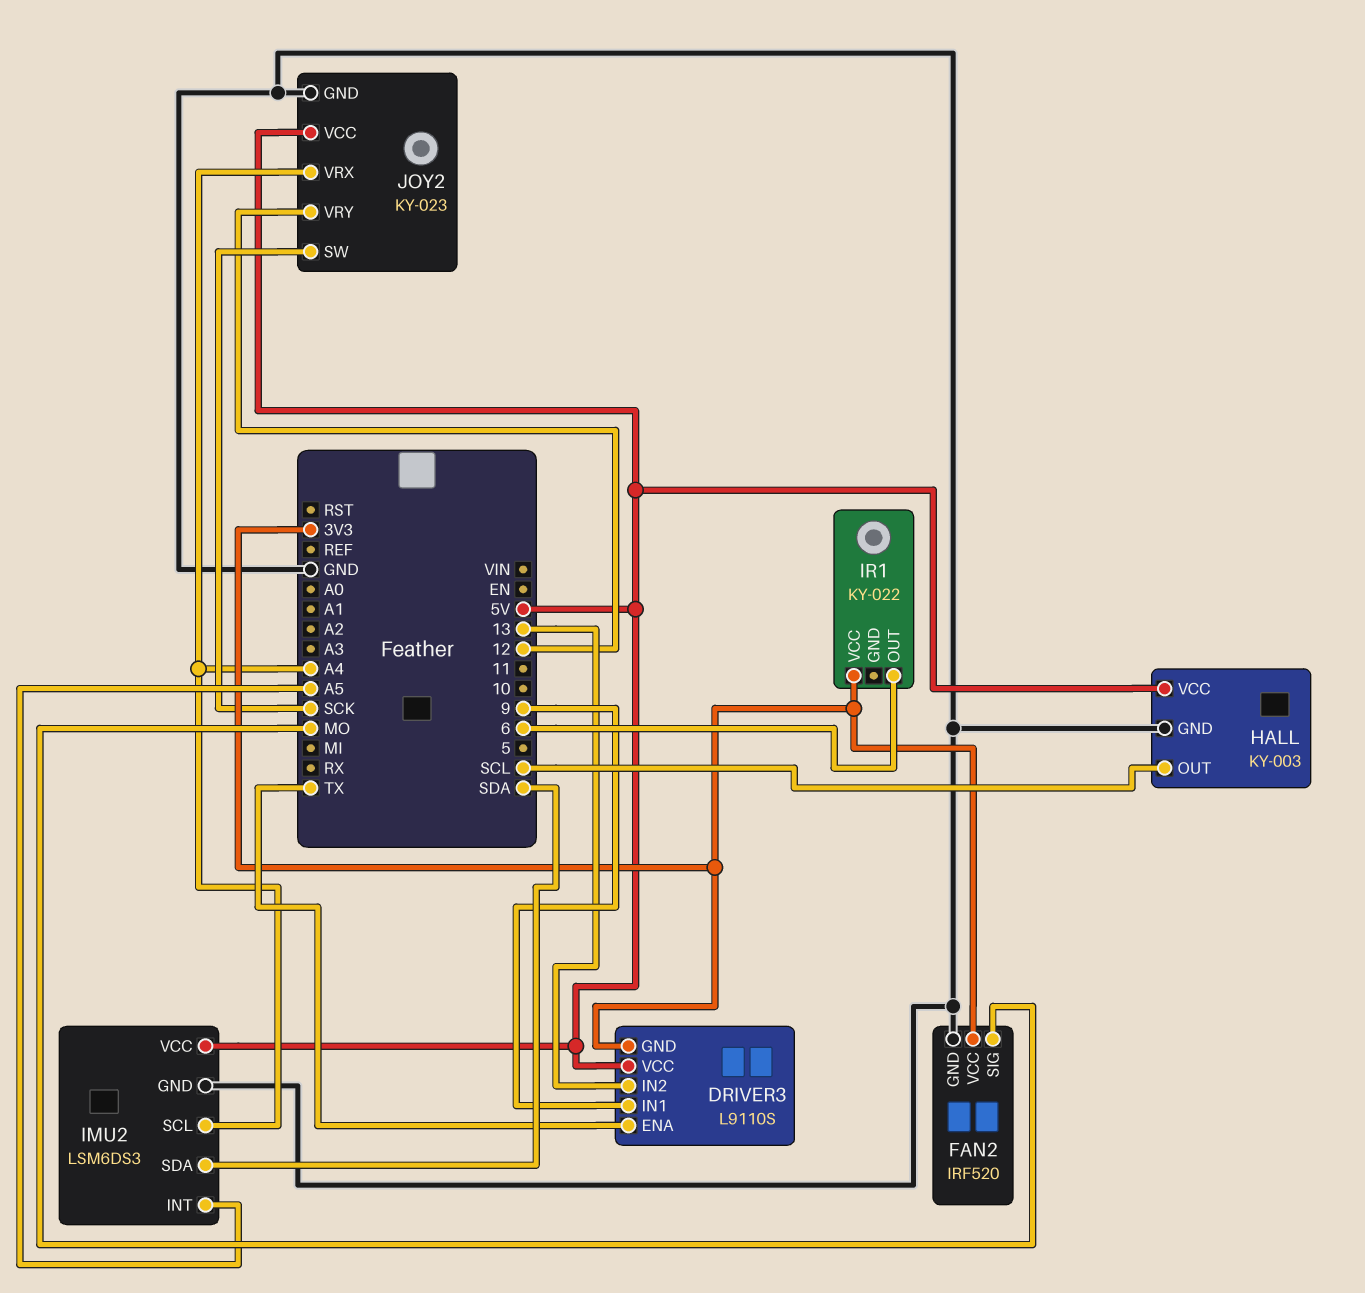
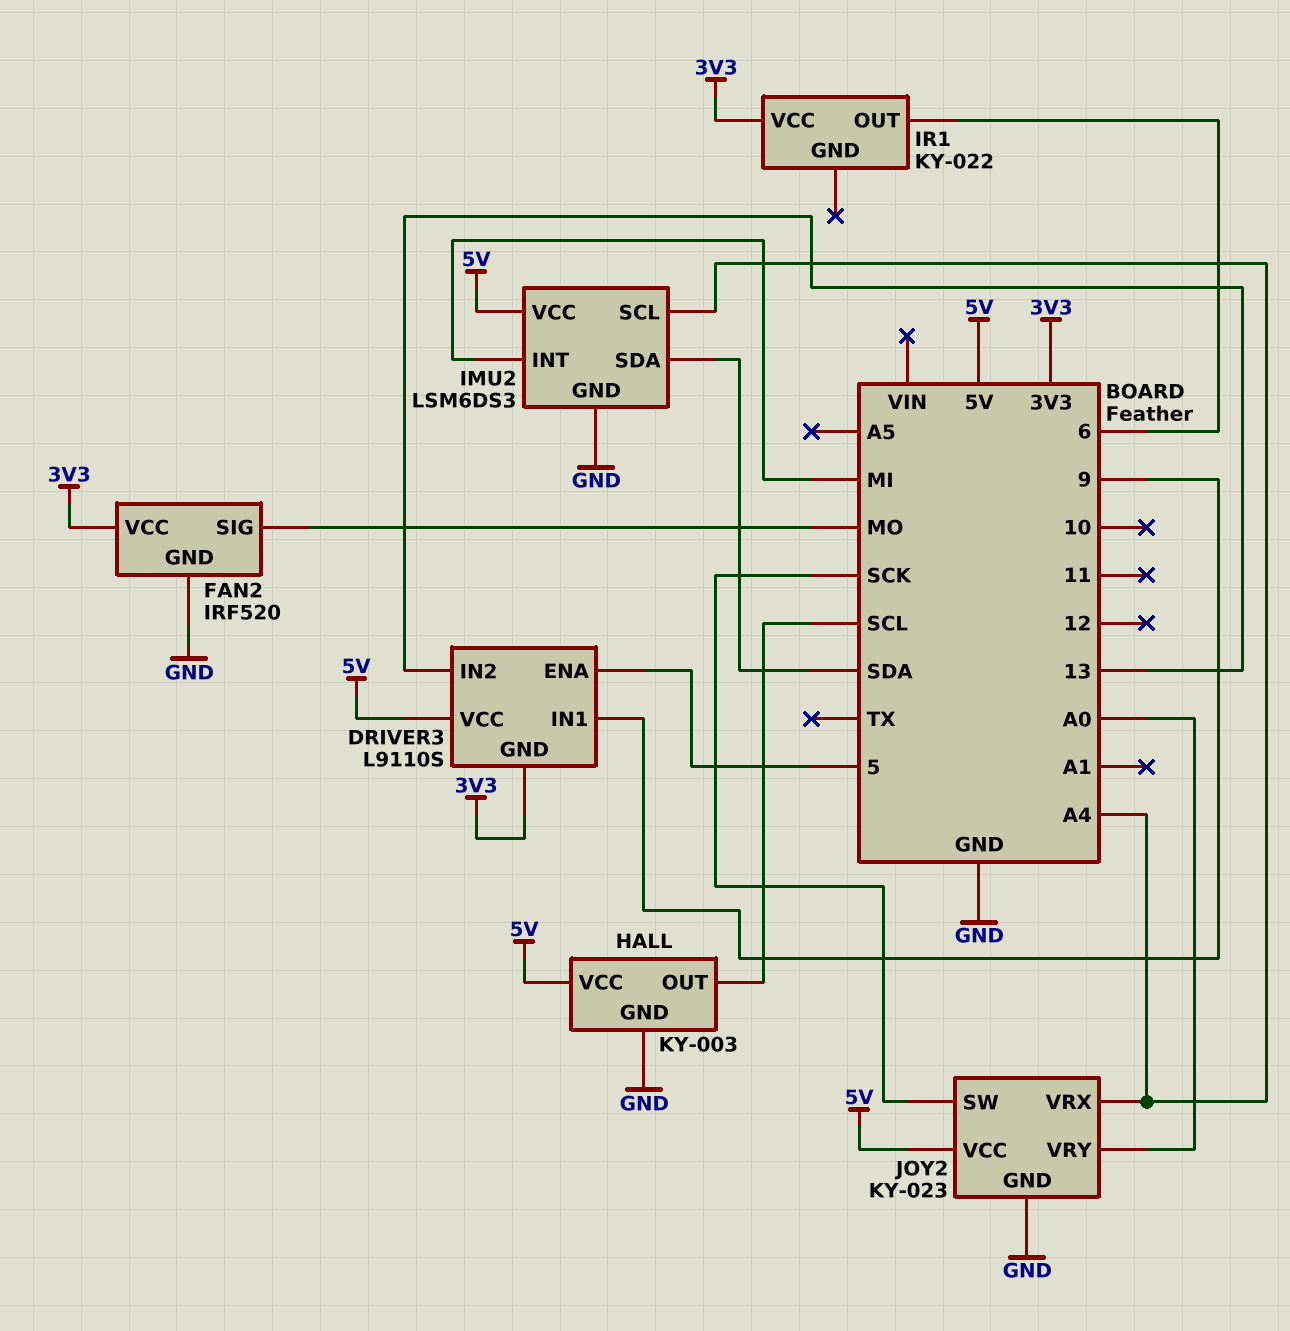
DRIVER3 pin ENA: TX -> 5
IMU2 pin INT: A5 -> MI
JOY2 pin VRY: 12 -> A0

